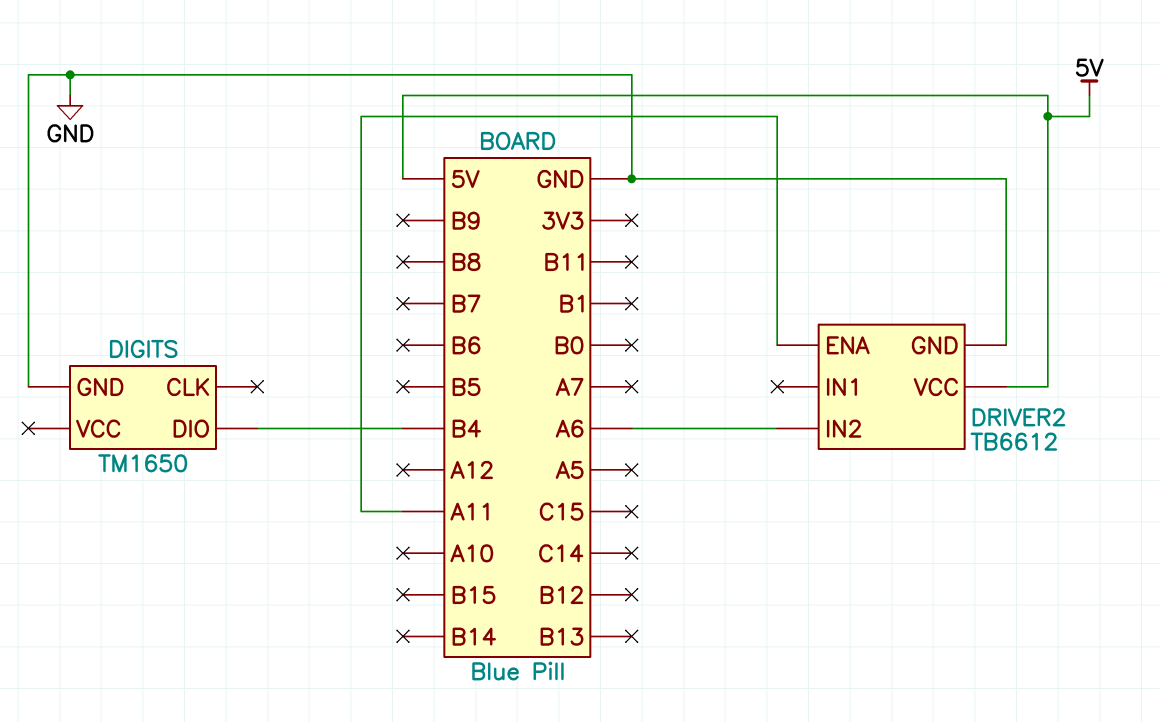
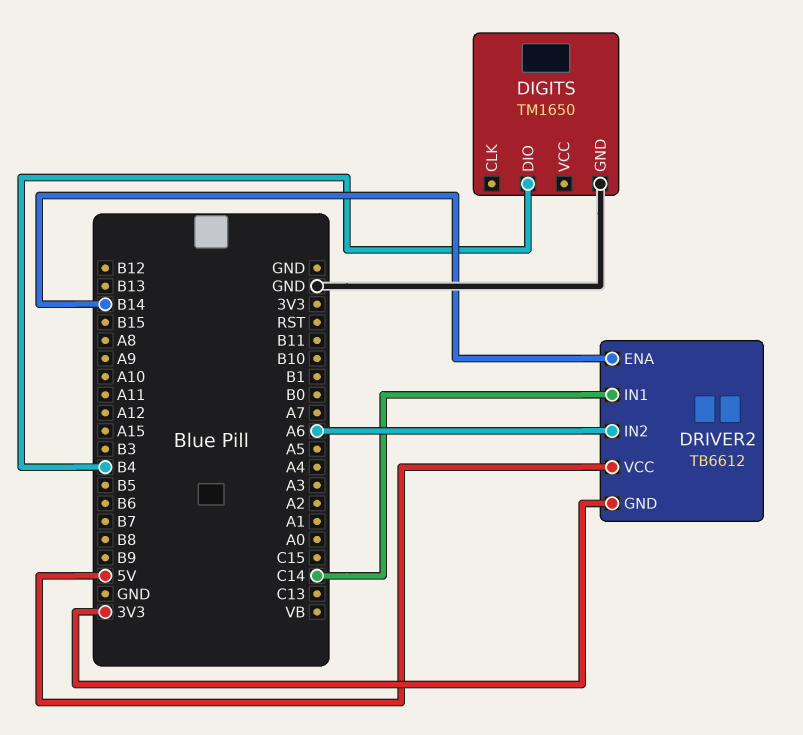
DRIVER2 pin ENA: A11 -> B14
DRIVER2 pin GND: GND -> 3V3
DRIVER2 pin IN1: none -> C14

